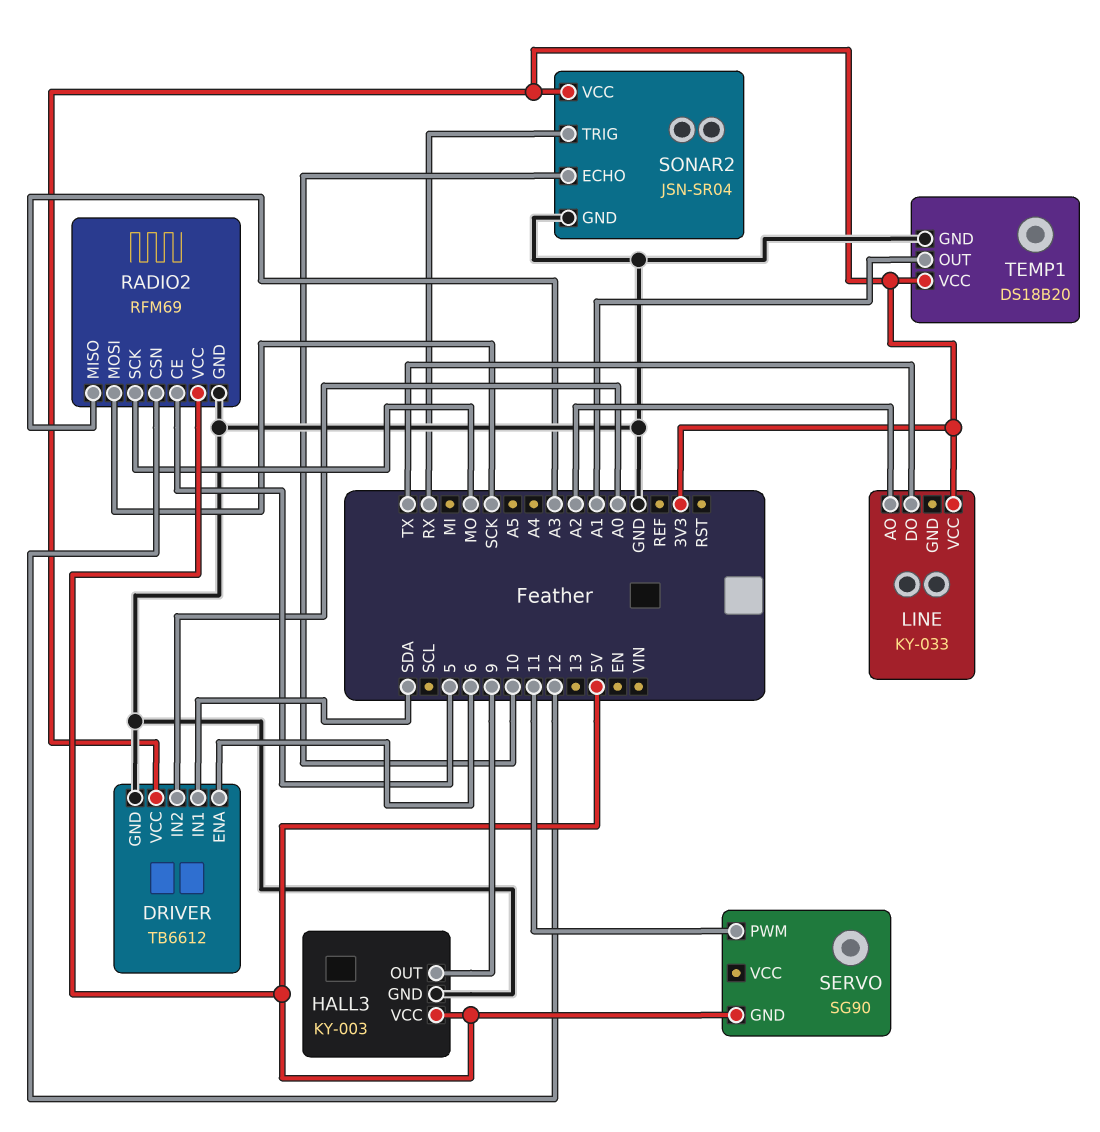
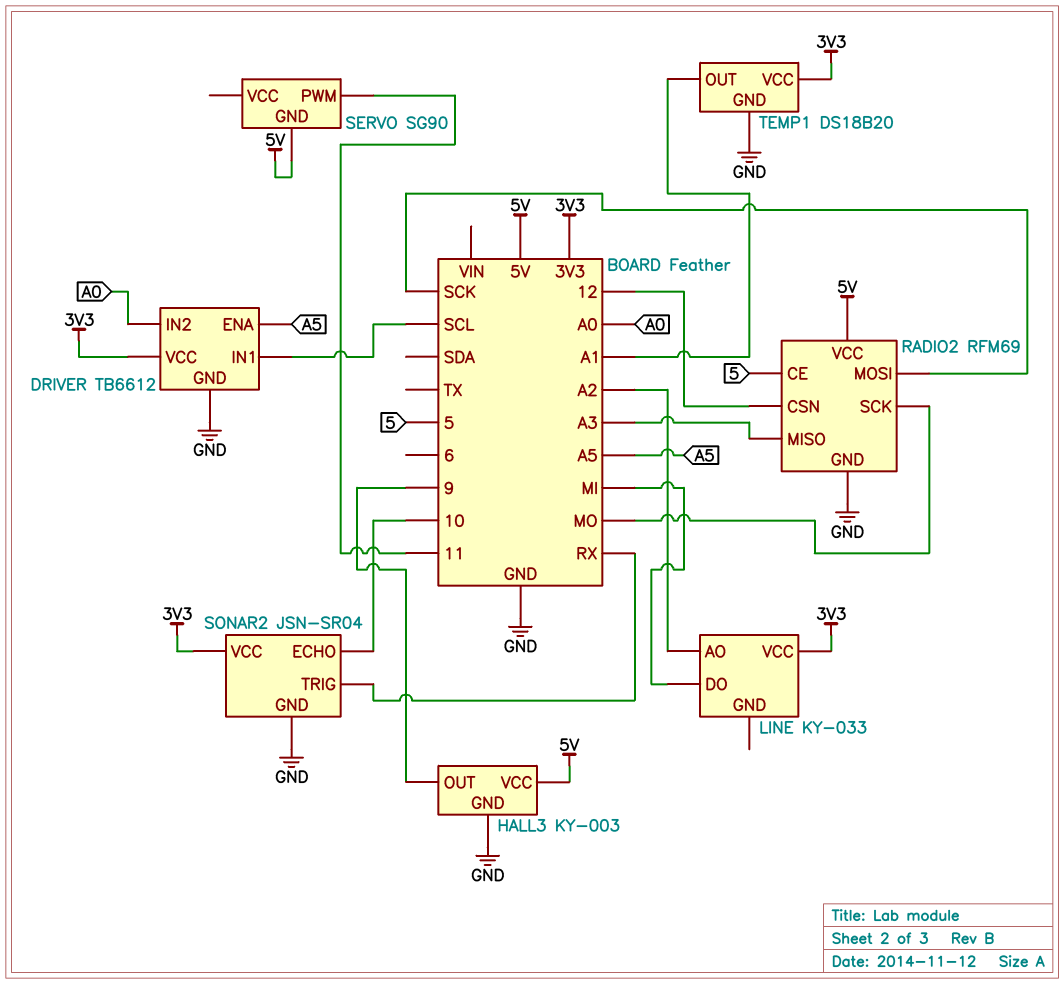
DRIVER pin ENA: 6 -> A5
DRIVER pin IN1: SDA -> SCL
LINE pin DO: TX -> MI

